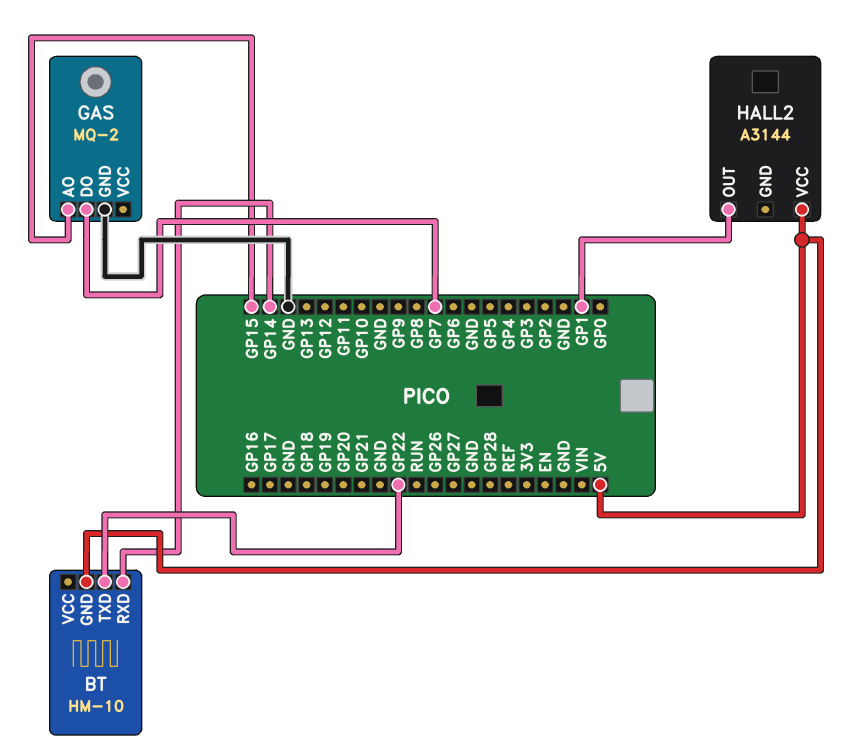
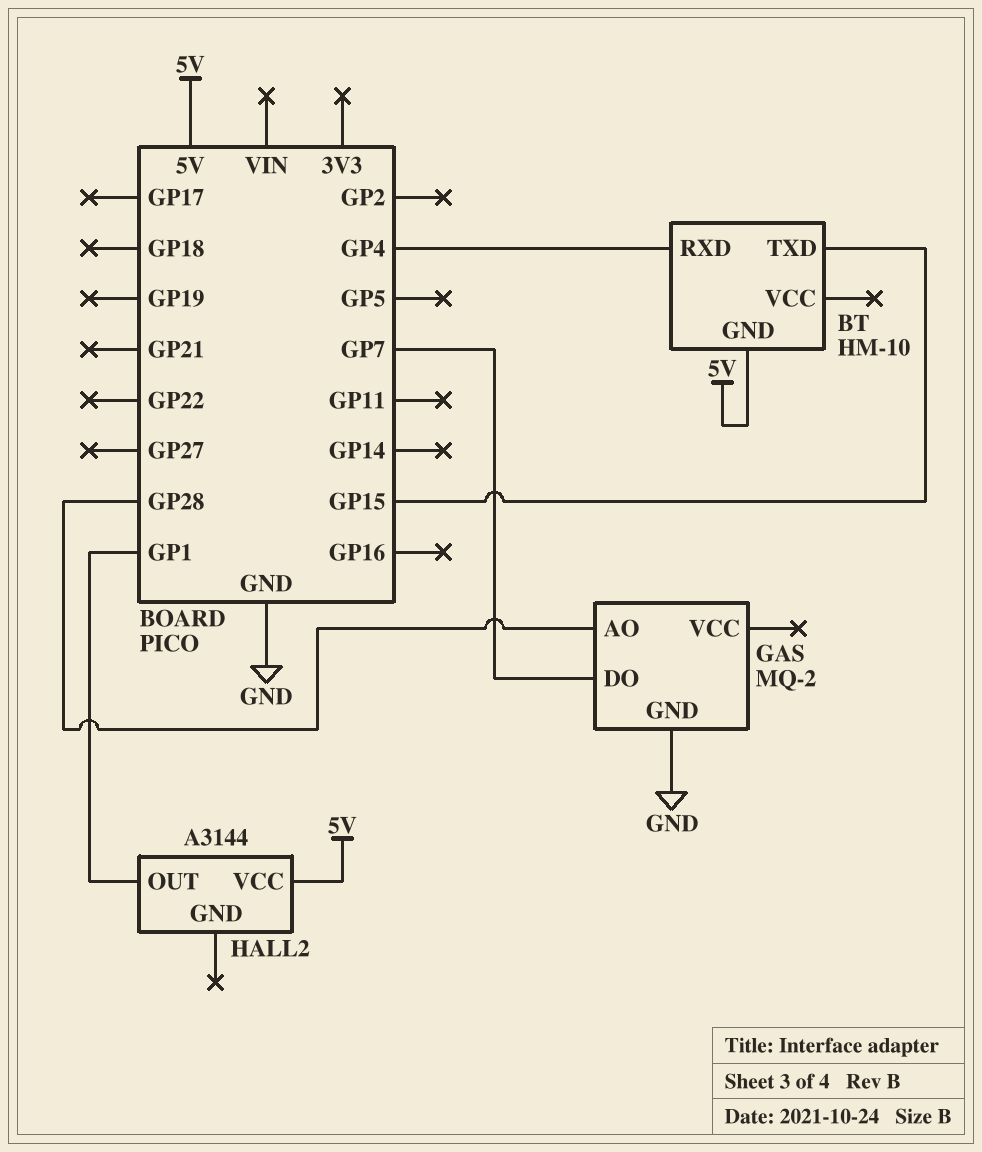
BT pin RXD: GP14 -> GP4
BT pin TXD: GP22 -> GP15
GAS pin AO: GP15 -> GP28

